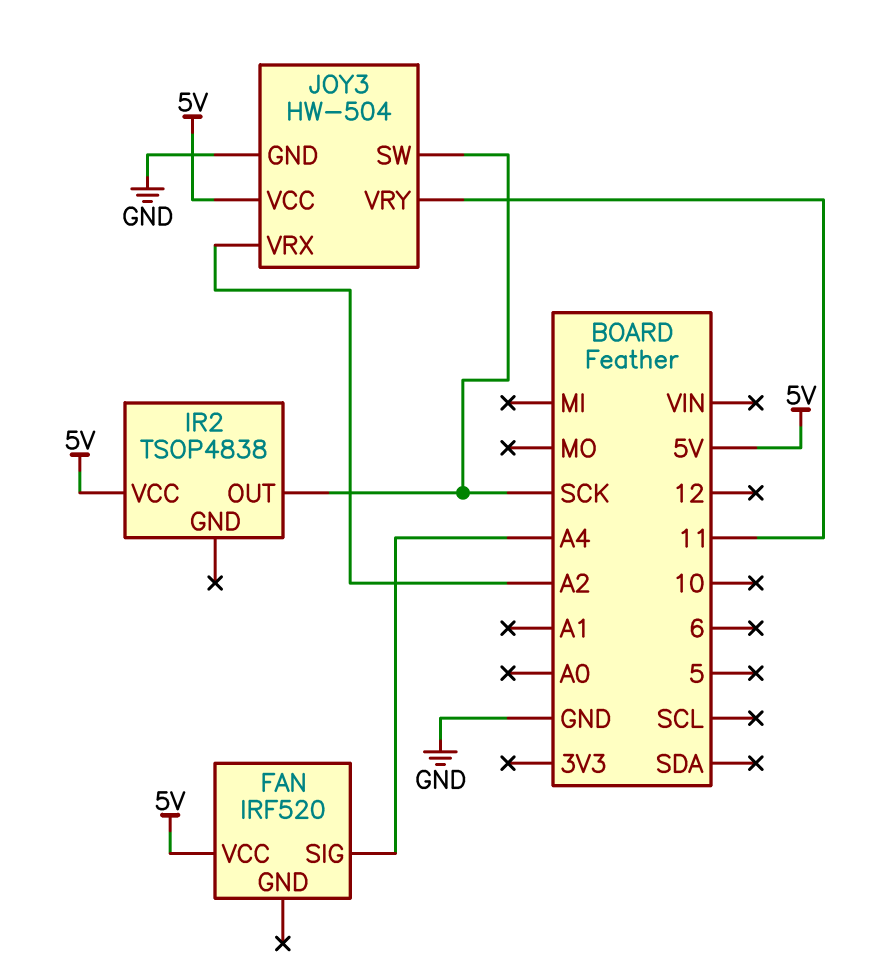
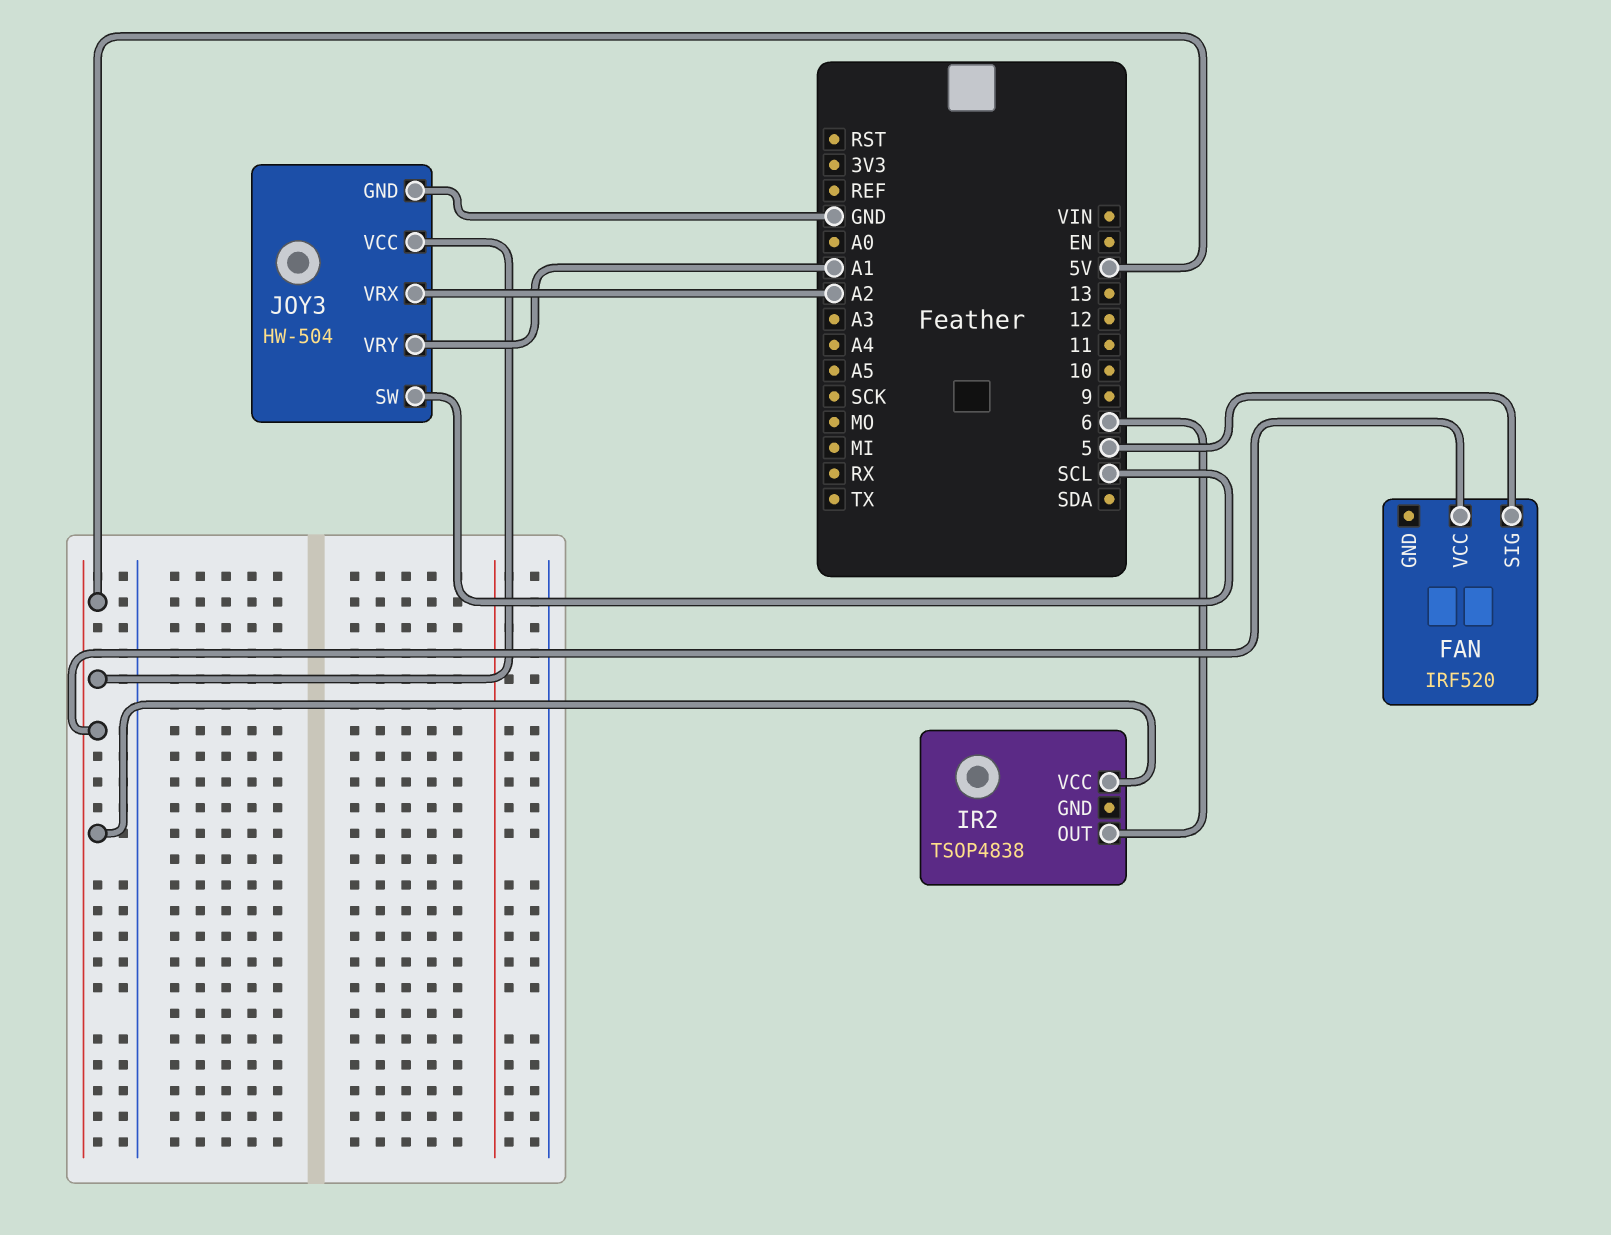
FAN pin SIG: A4 -> 5
IR2 pin OUT: SCK -> 6
JOY3 pin SW: SCK -> SCL
JOY3 pin VRY: 11 -> A1

